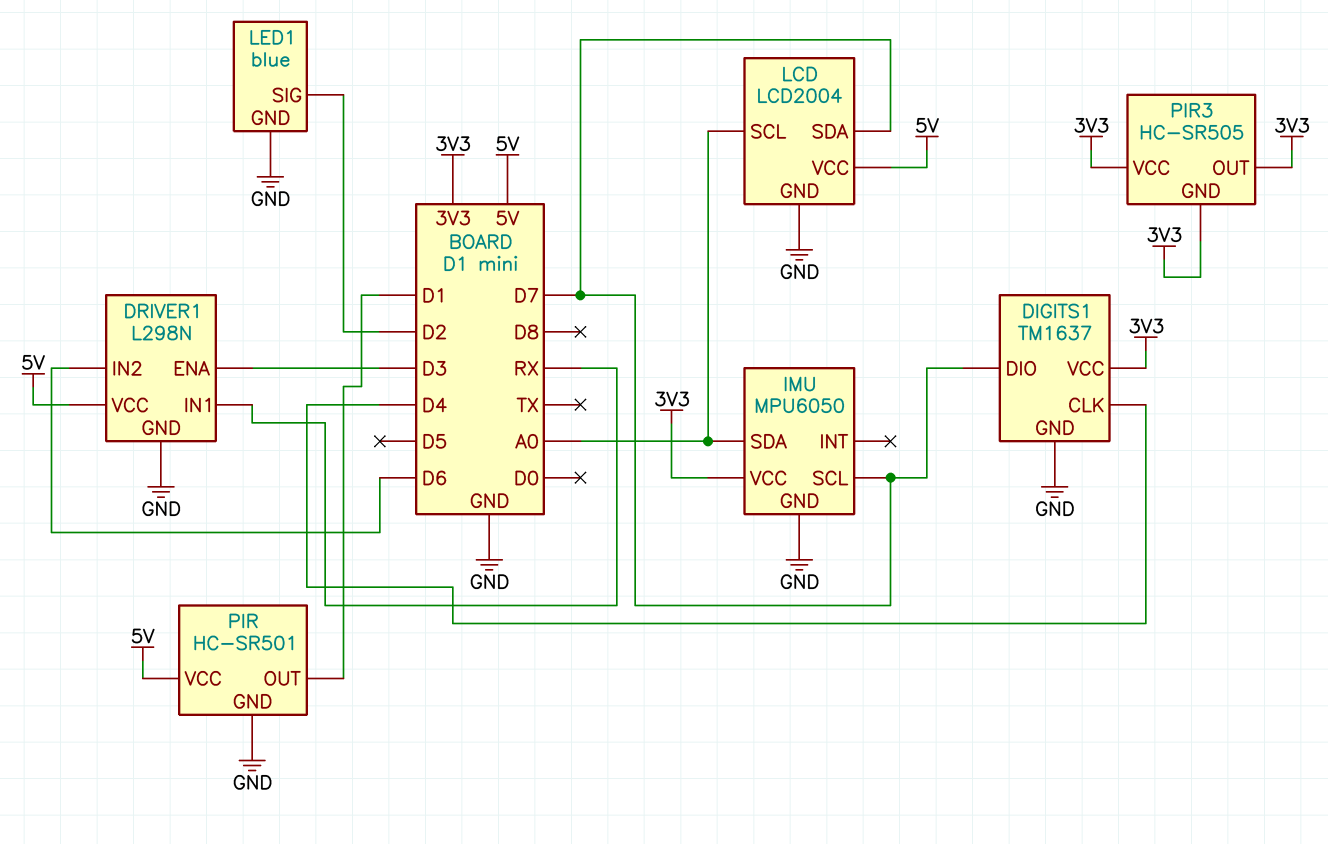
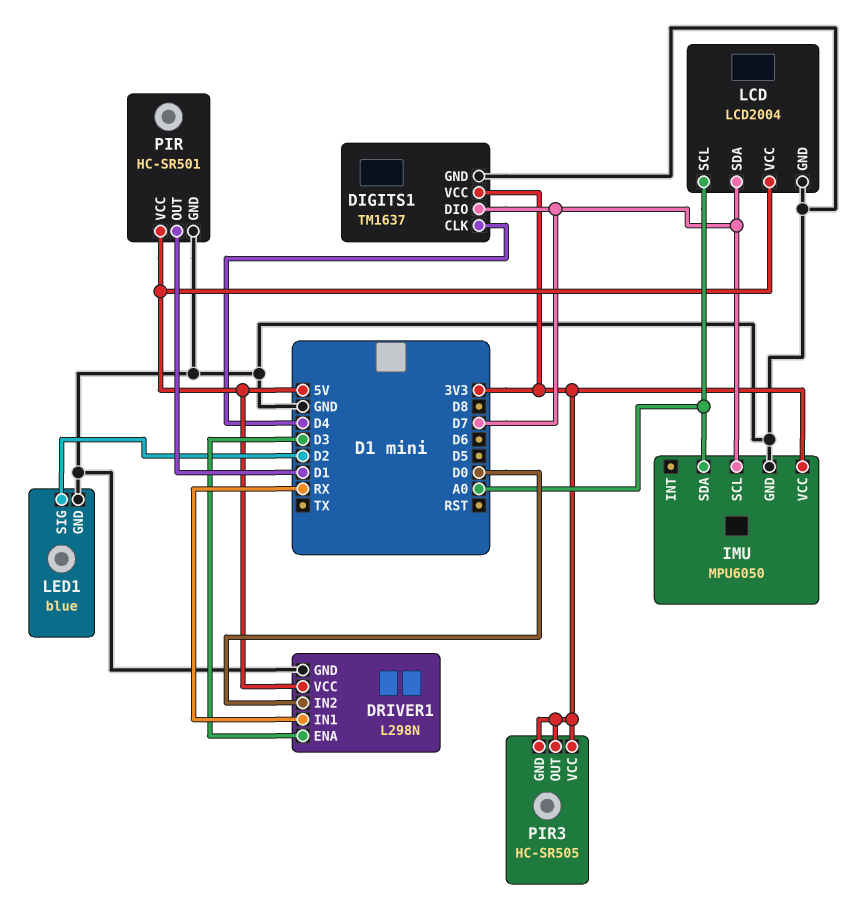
DRIVER1 pin IN2: D6 -> D0

